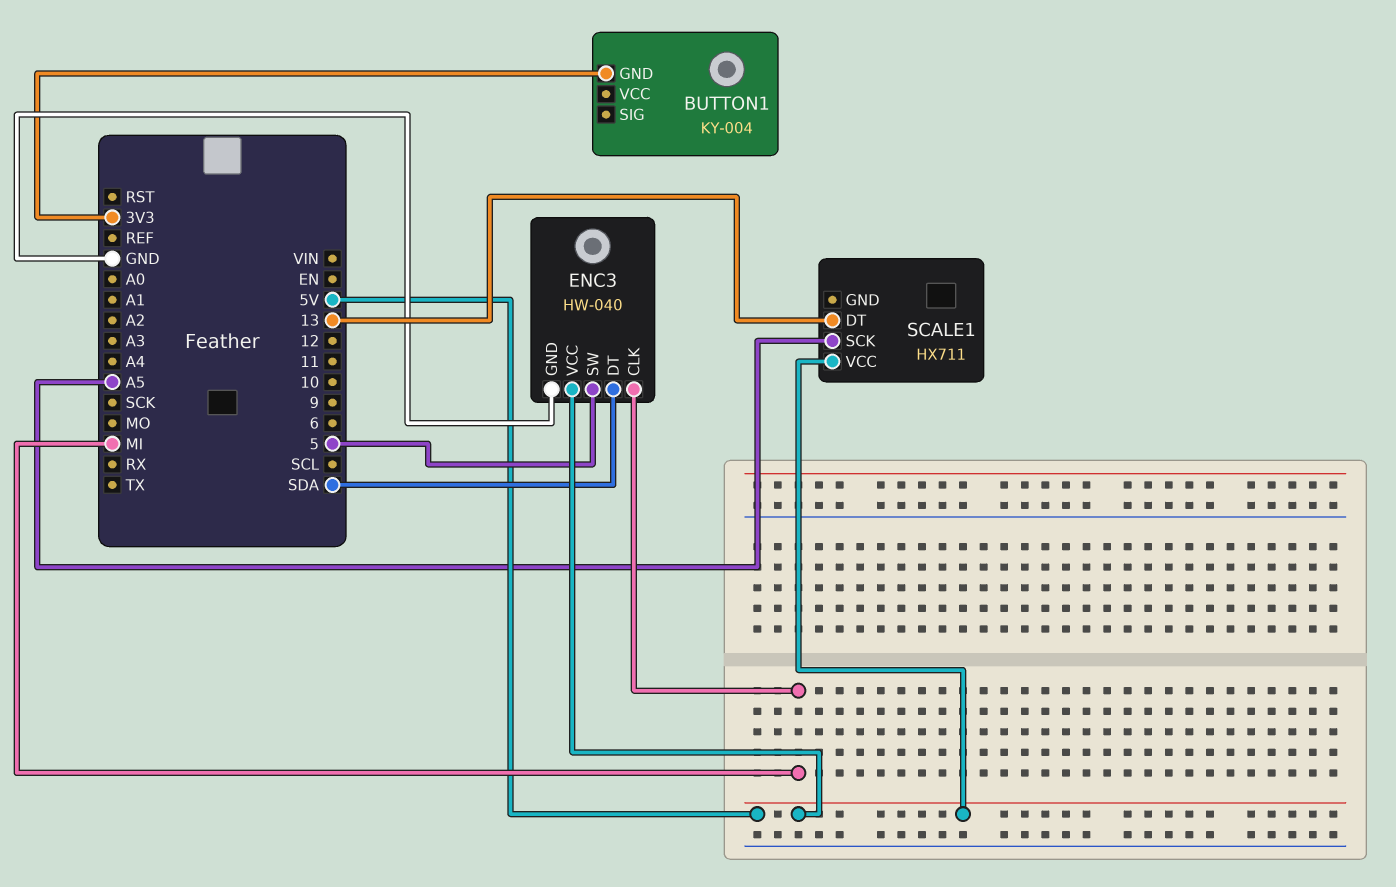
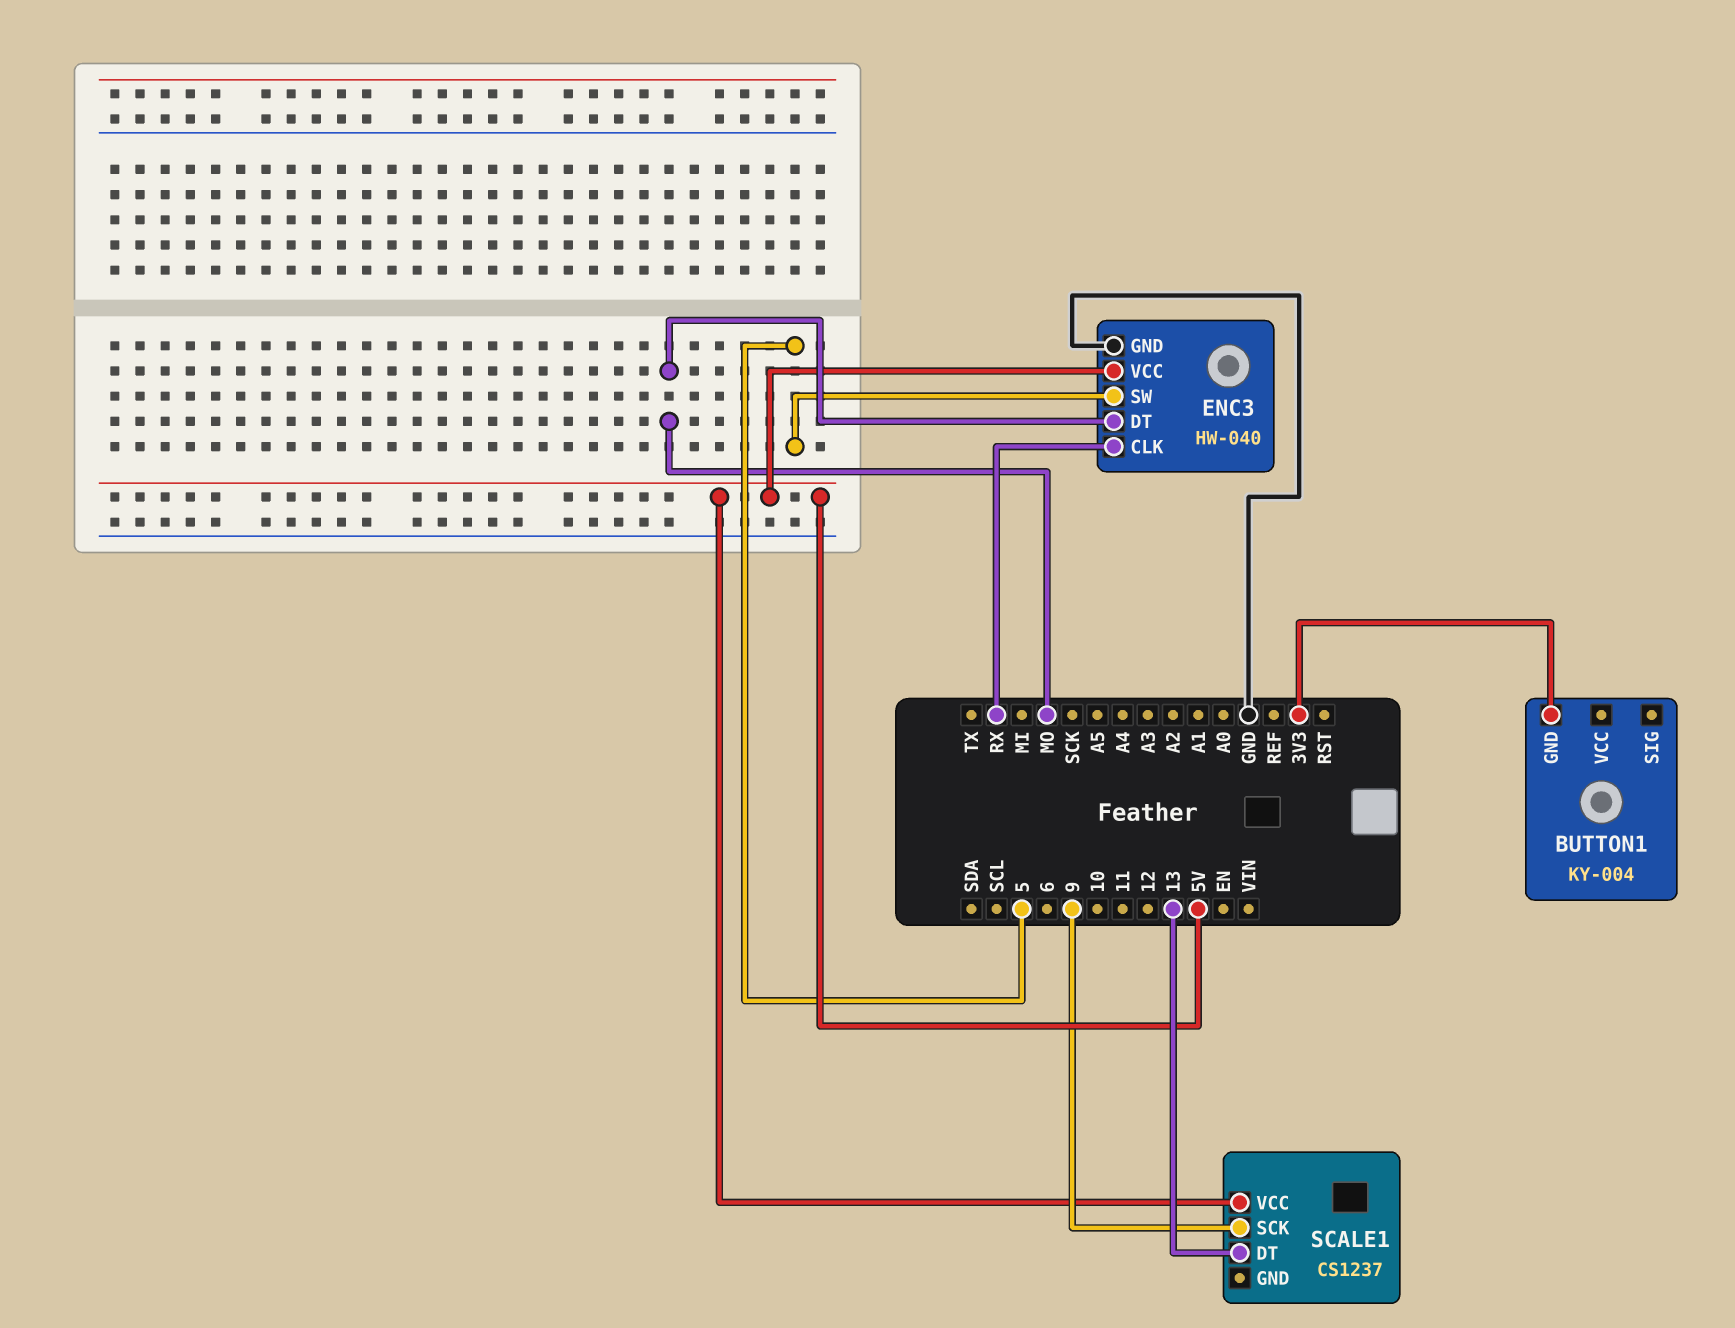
ENC3 pin CLK: MI -> RX
ENC3 pin DT: SDA -> MO
SCALE1: HX711 -> CS1237
SCALE1 pin SCK: A5 -> 9

